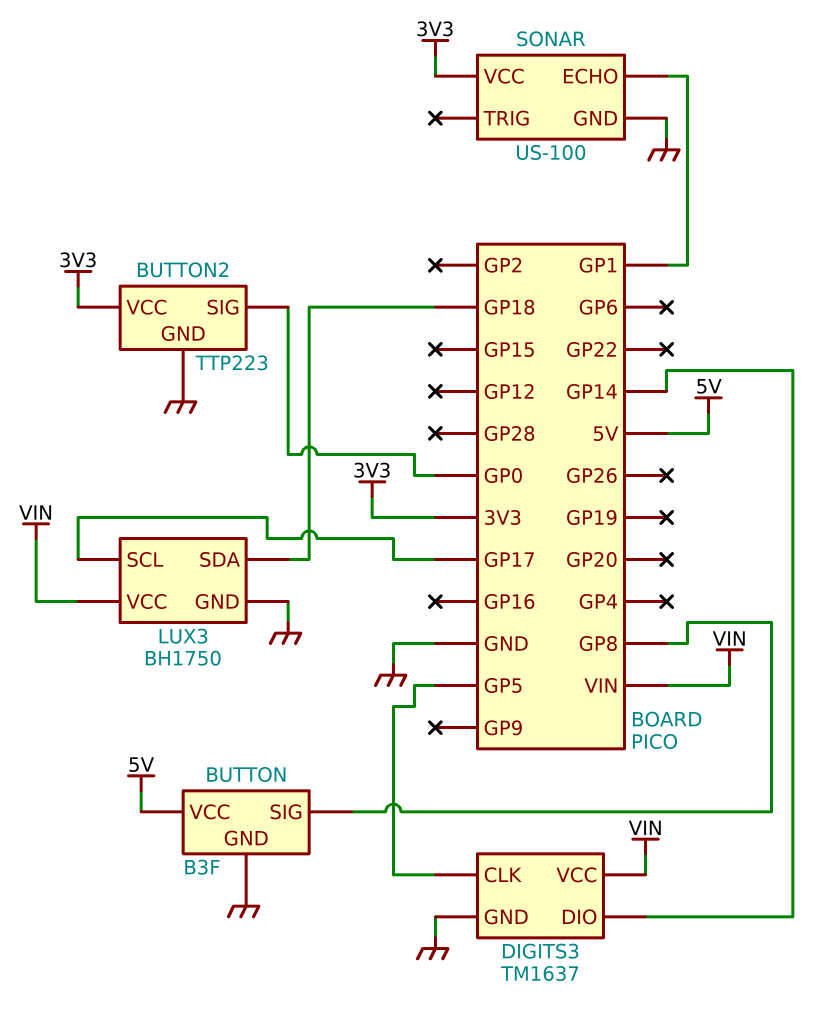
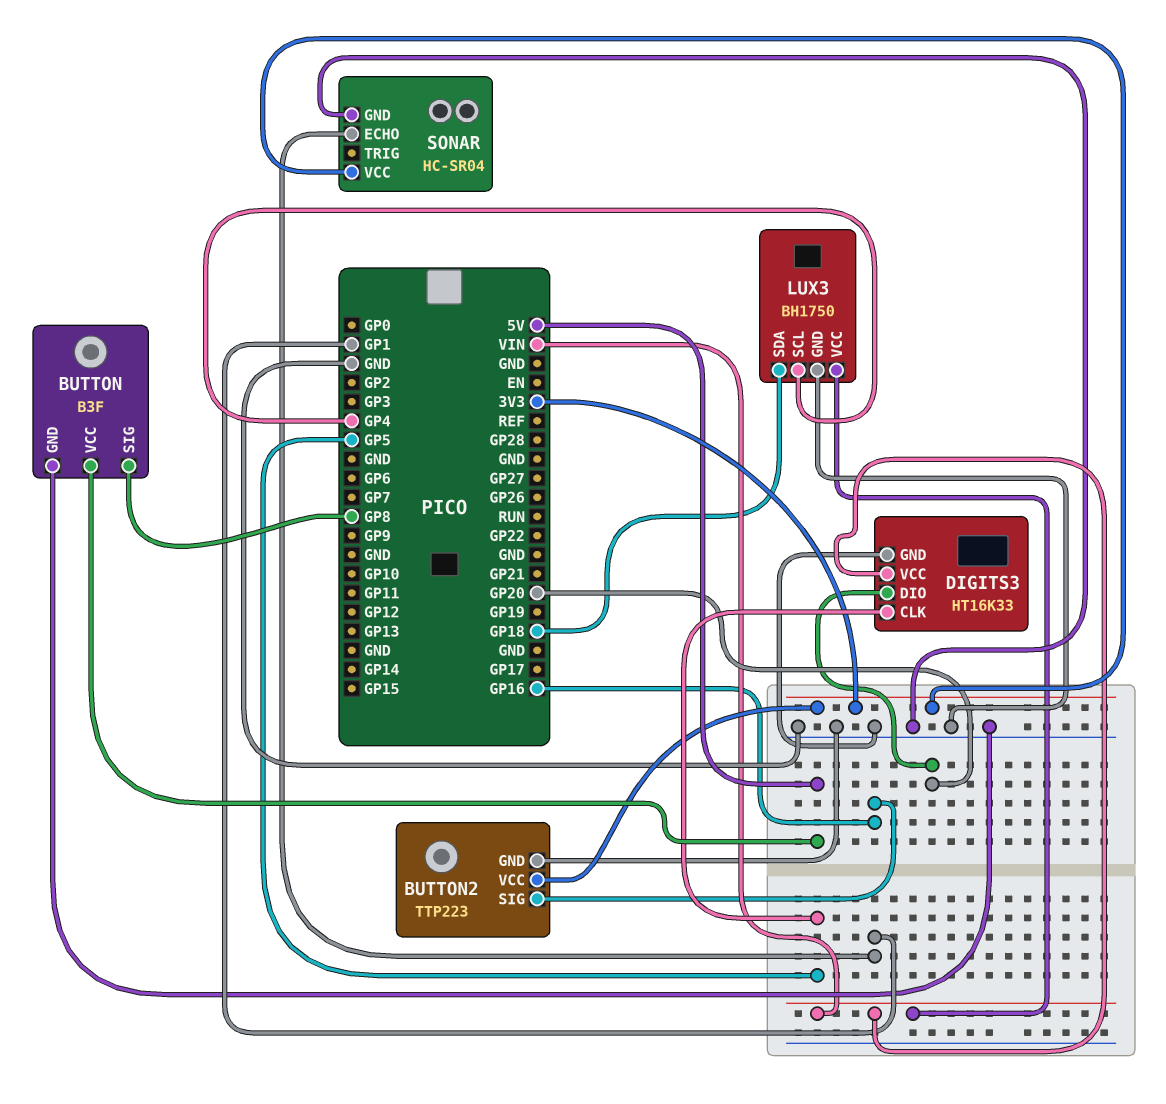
BUTTON2 pin SIG: GP0 -> GP16
DIGITS3: TM1637 -> HT16K33
DIGITS3 pin DIO: GP14 -> GP20
LUX3 pin SCL: GP17 -> GP4
SONAR: US-100 -> HC-SR04

